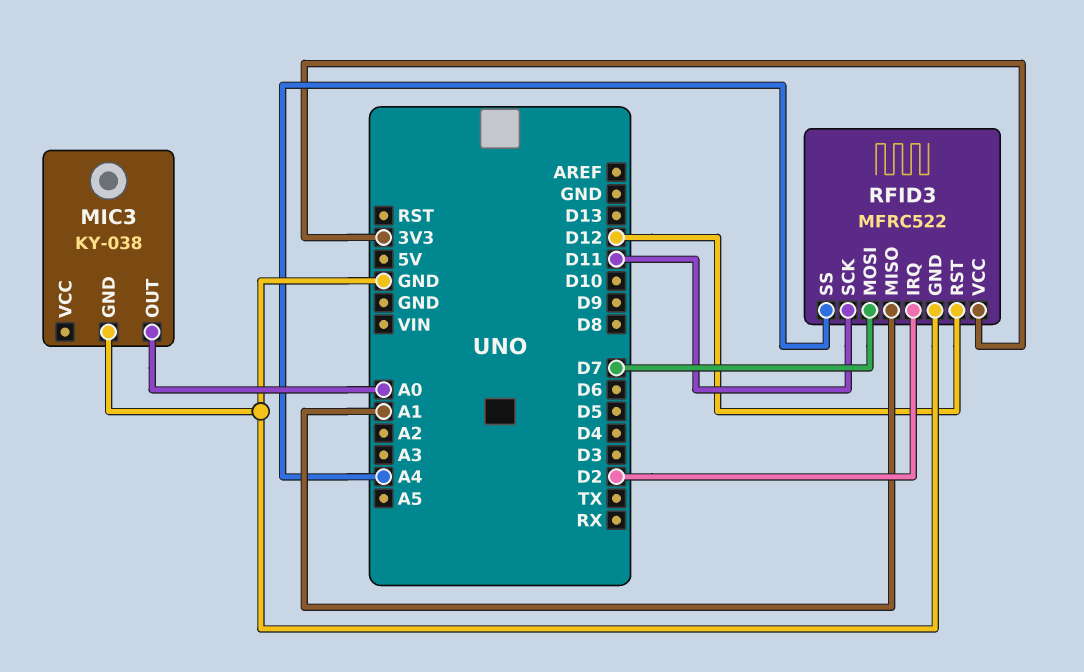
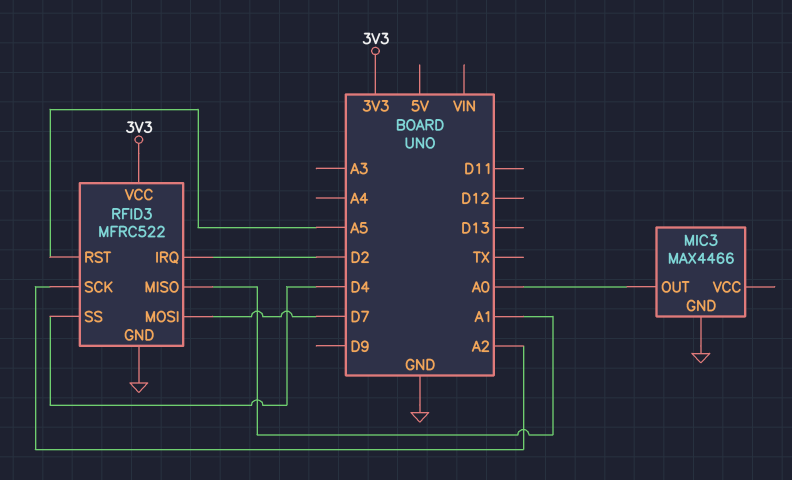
MIC3: KY-038 -> MAX4466
RFID3 pin RST: D12 -> A5
RFID3 pin SCK: D11 -> A2
RFID3 pin SS: A4 -> D4

